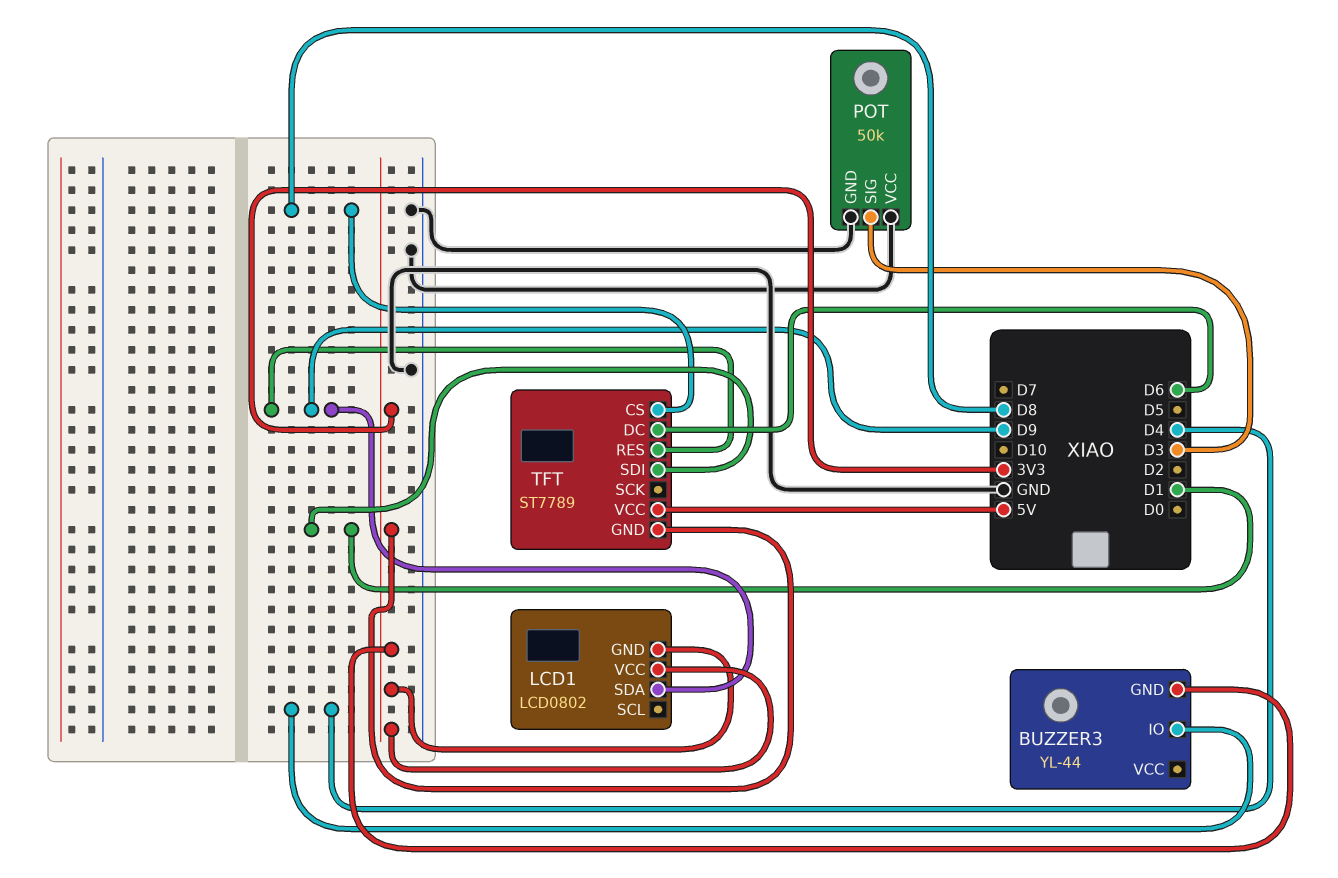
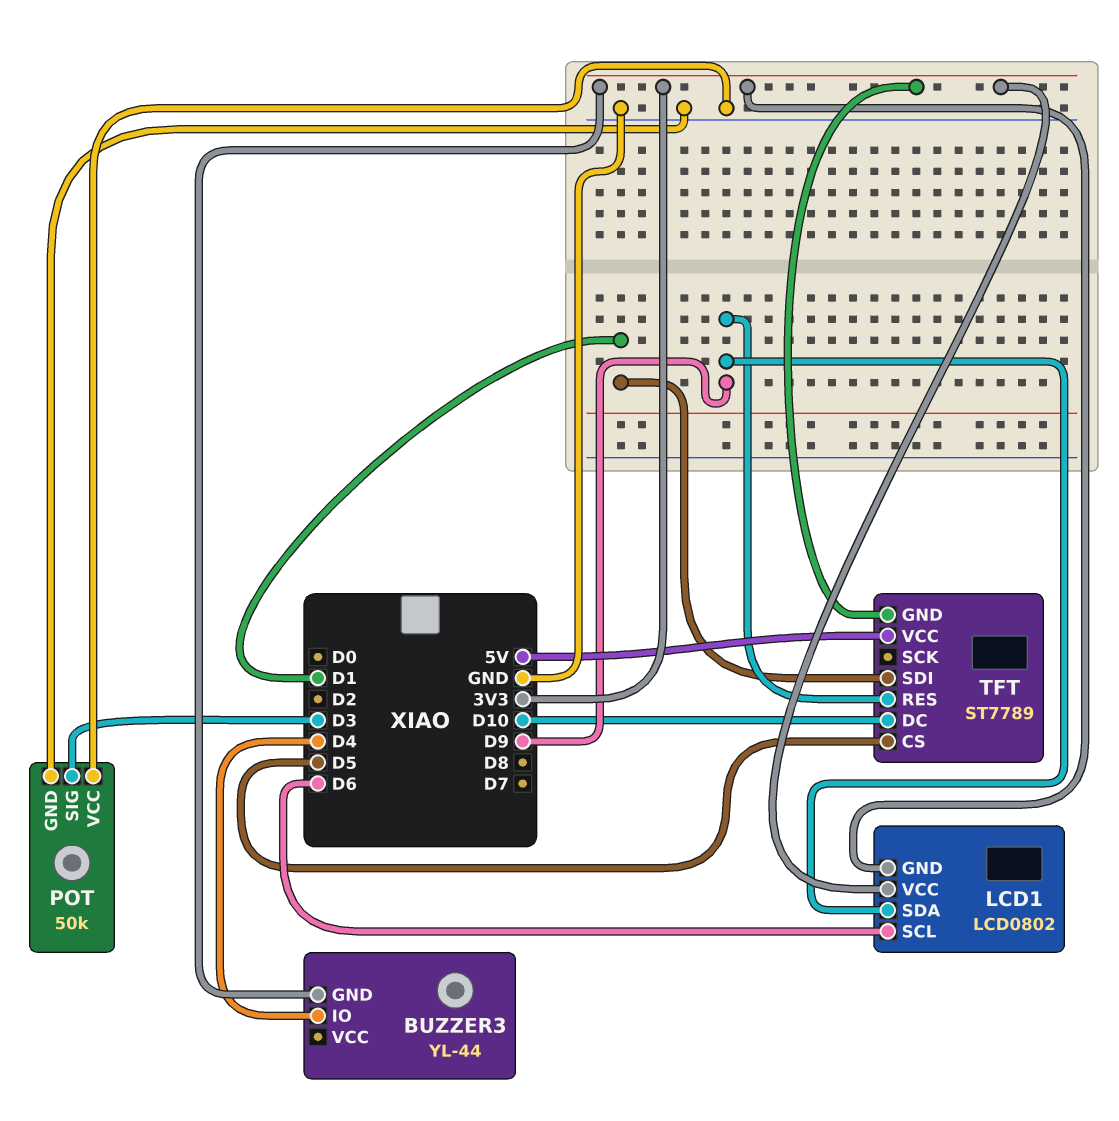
LCD1 pin SCL: none -> D6
TFT pin CS: D8 -> D5
TFT pin DC: D6 -> D10

